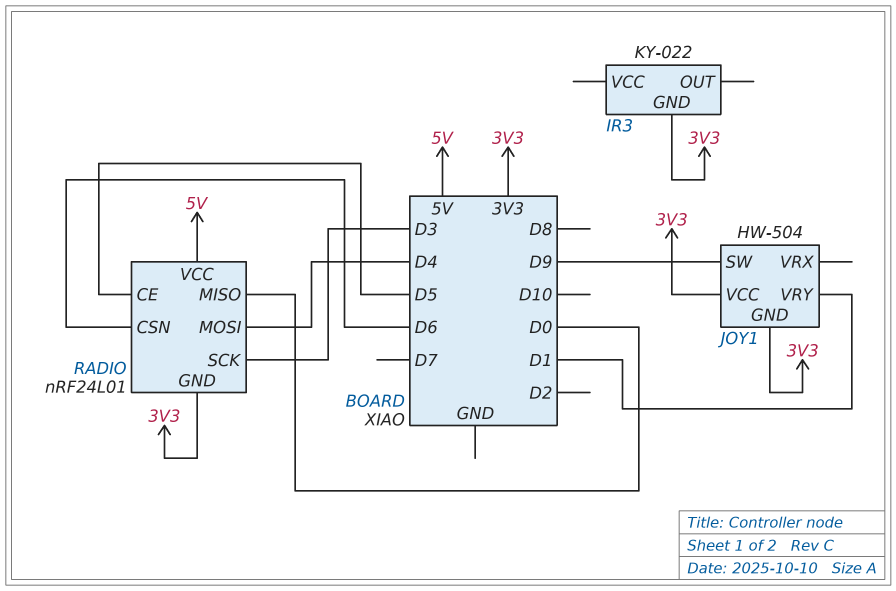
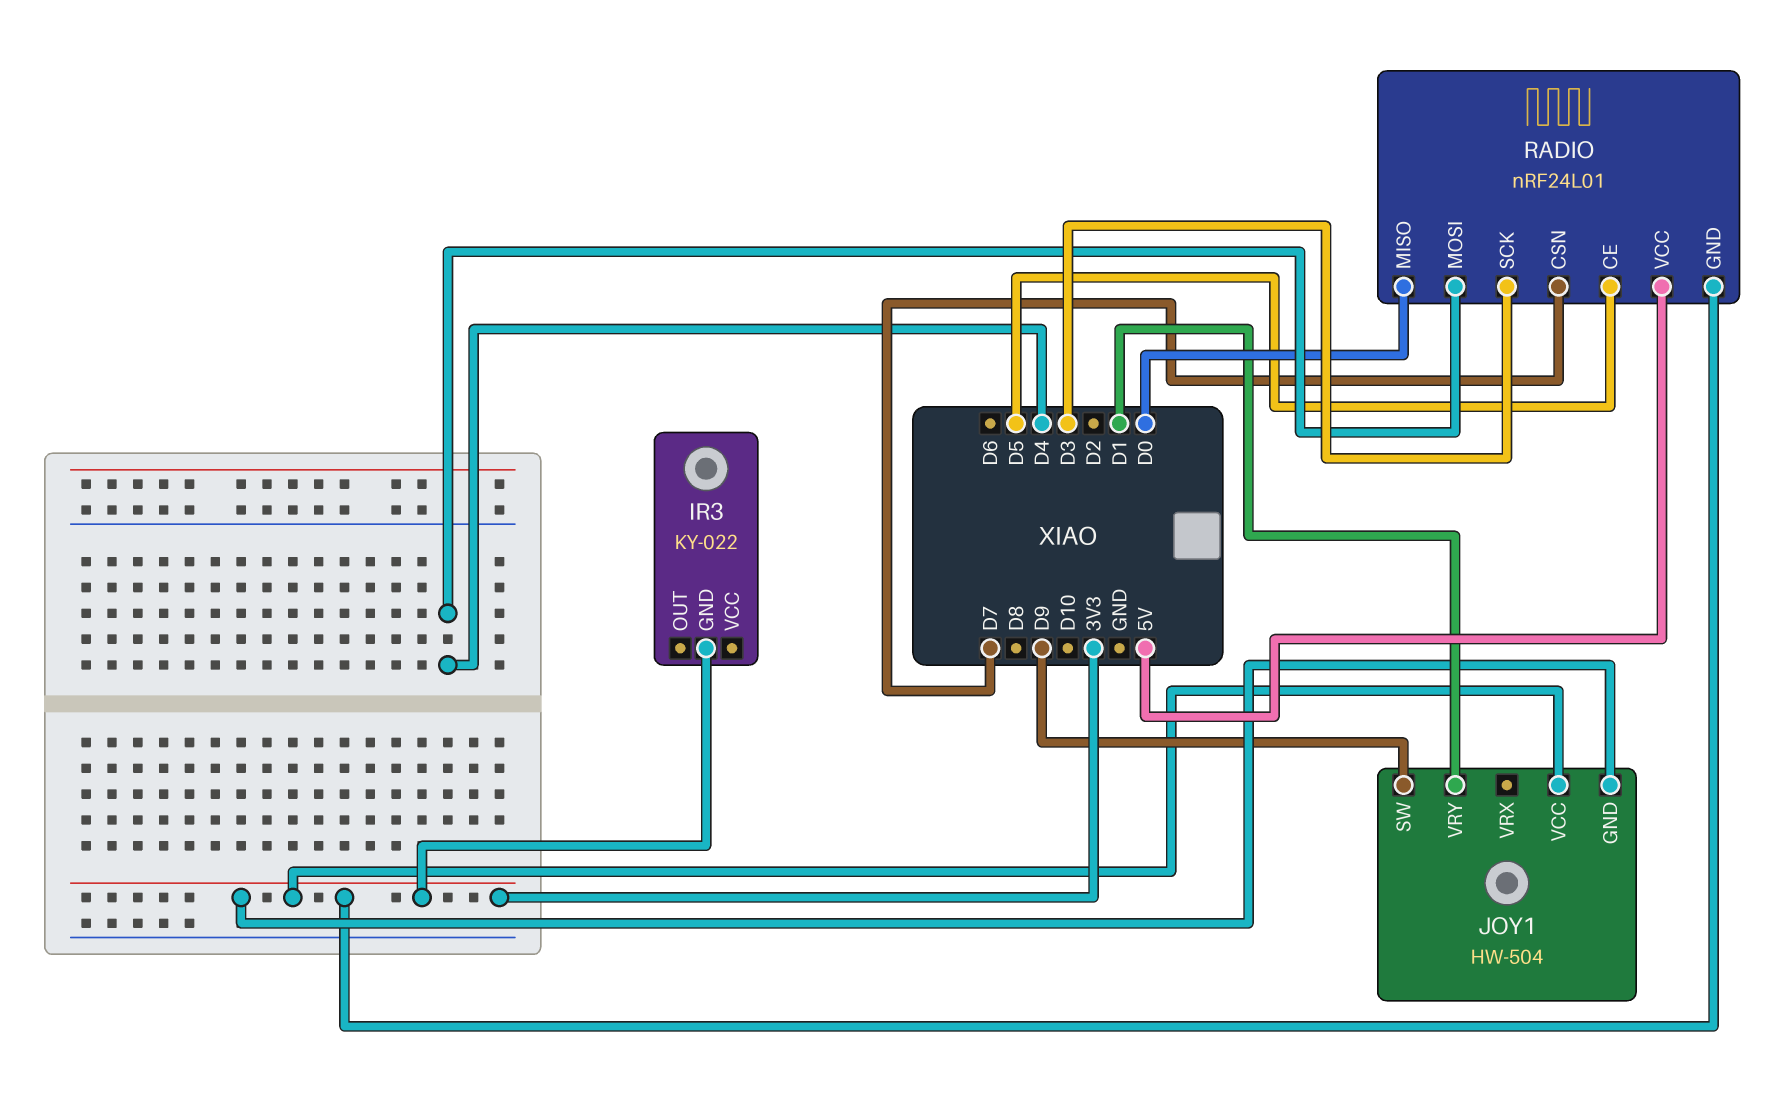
RADIO pin CSN: D6 -> D7

